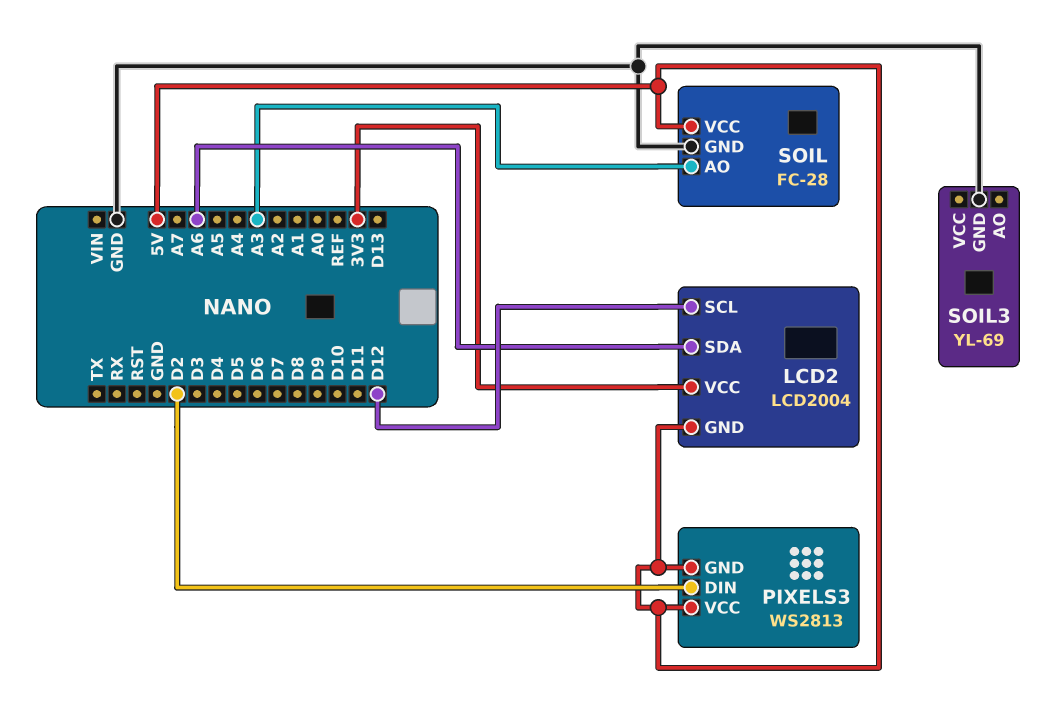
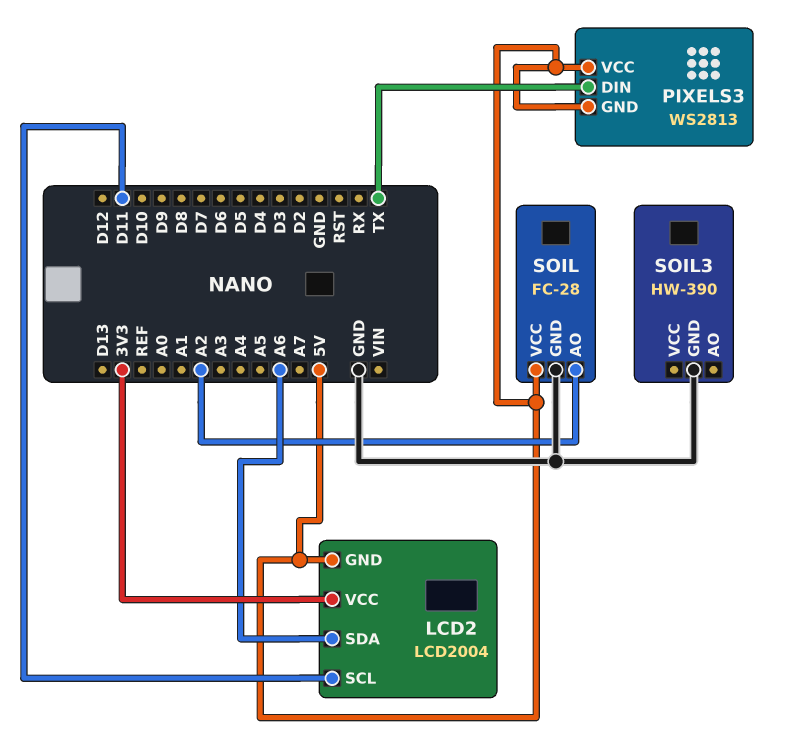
LCD2 pin SCL: D12 -> D11
PIXELS3 pin DIN: D2 -> TX
SOIL pin AO: A3 -> A2
SOIL3: YL-69 -> HW-390

